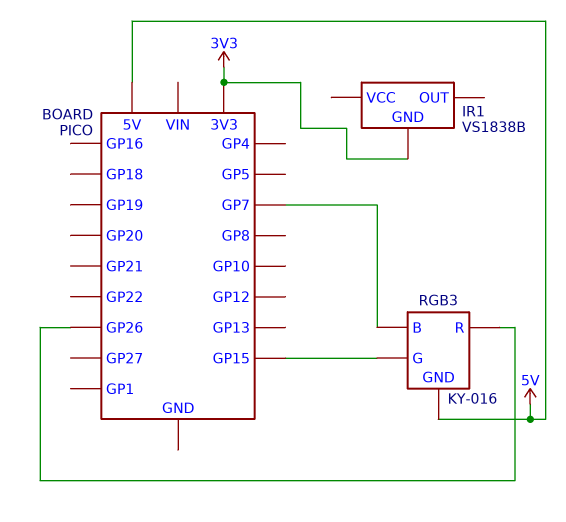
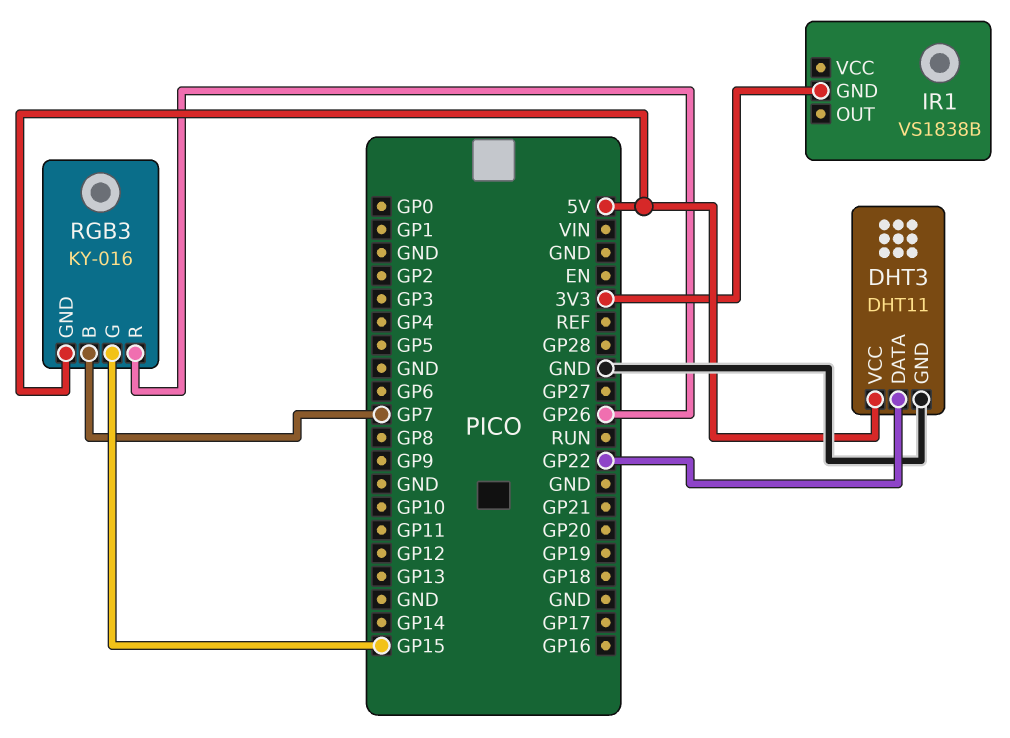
DHT3: none -> DHT11
DHT3 pin DATA: none -> GP22
DHT3 pin GND: none -> GND
DHT3 pin VCC: none -> 5V

